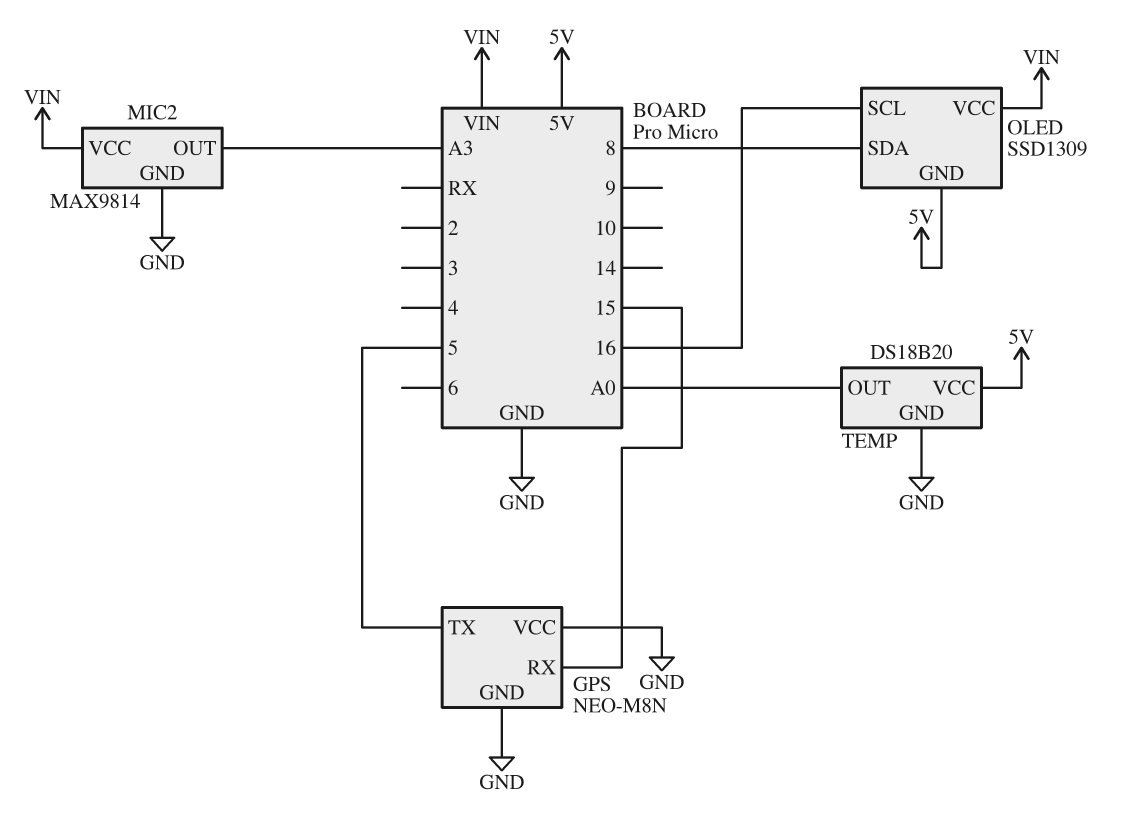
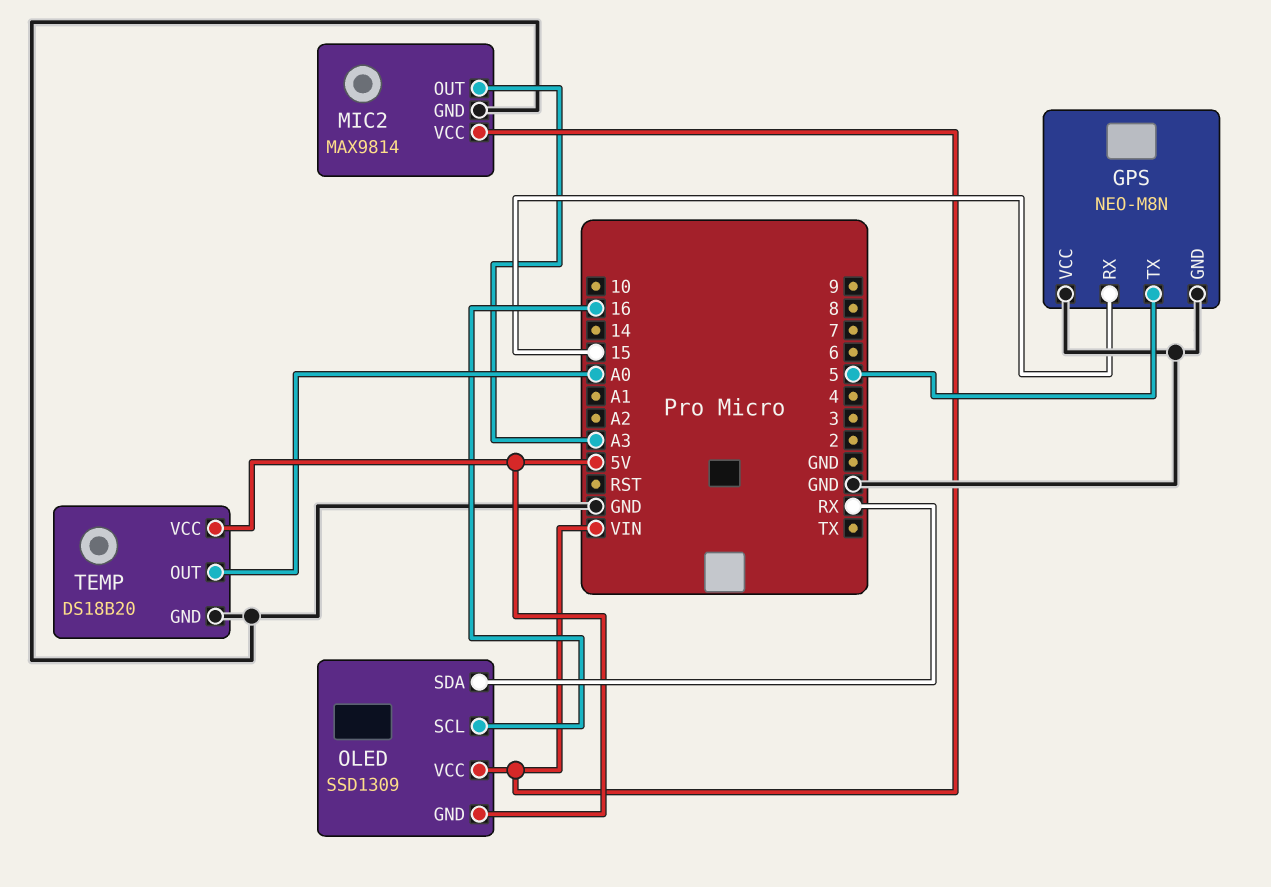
OLED pin SDA: 8 -> RX

